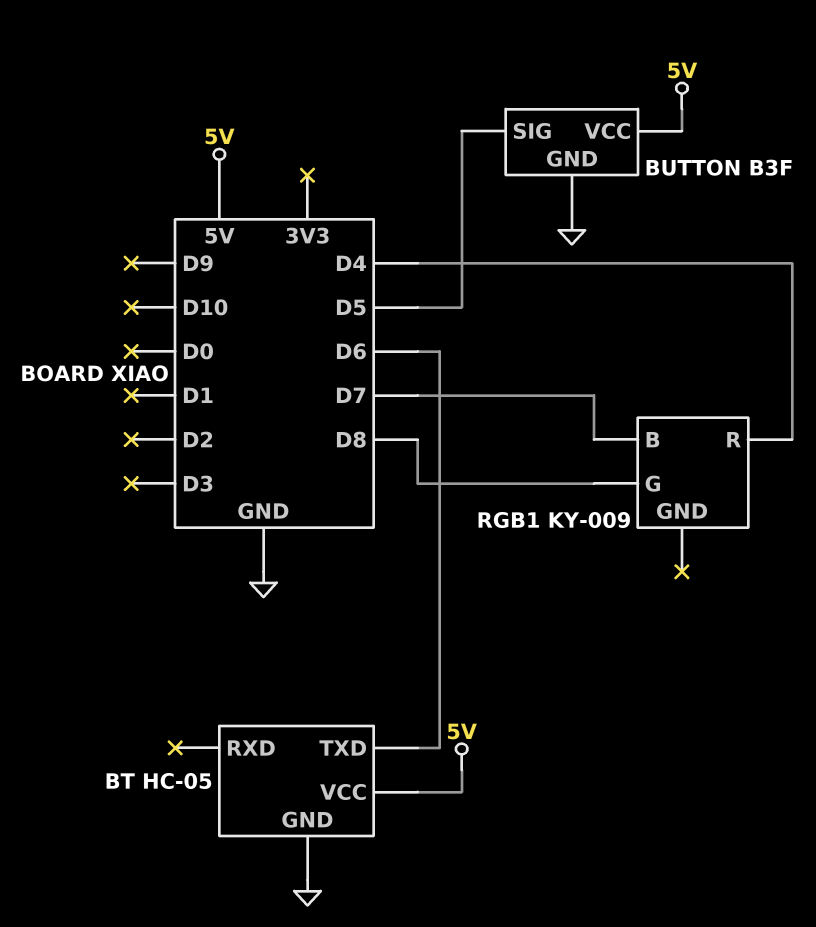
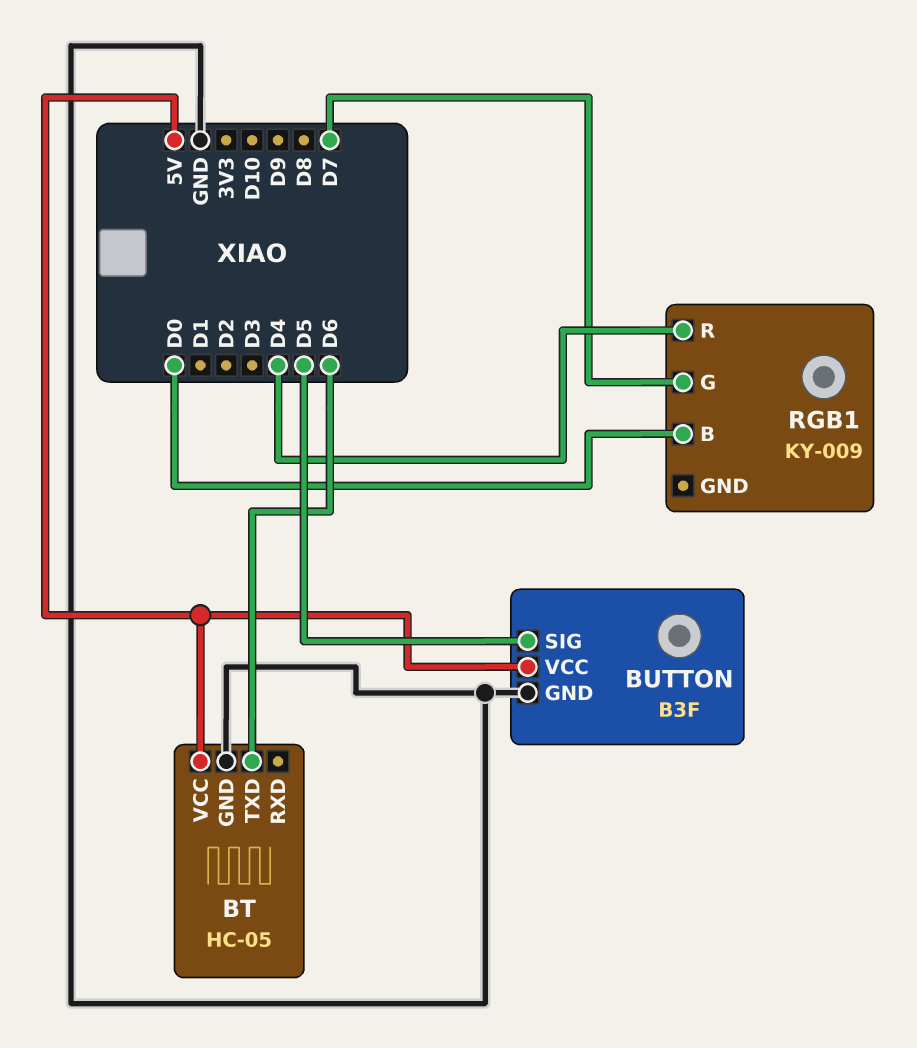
RGB1 pin B: D7 -> D0
RGB1 pin G: D8 -> D7

